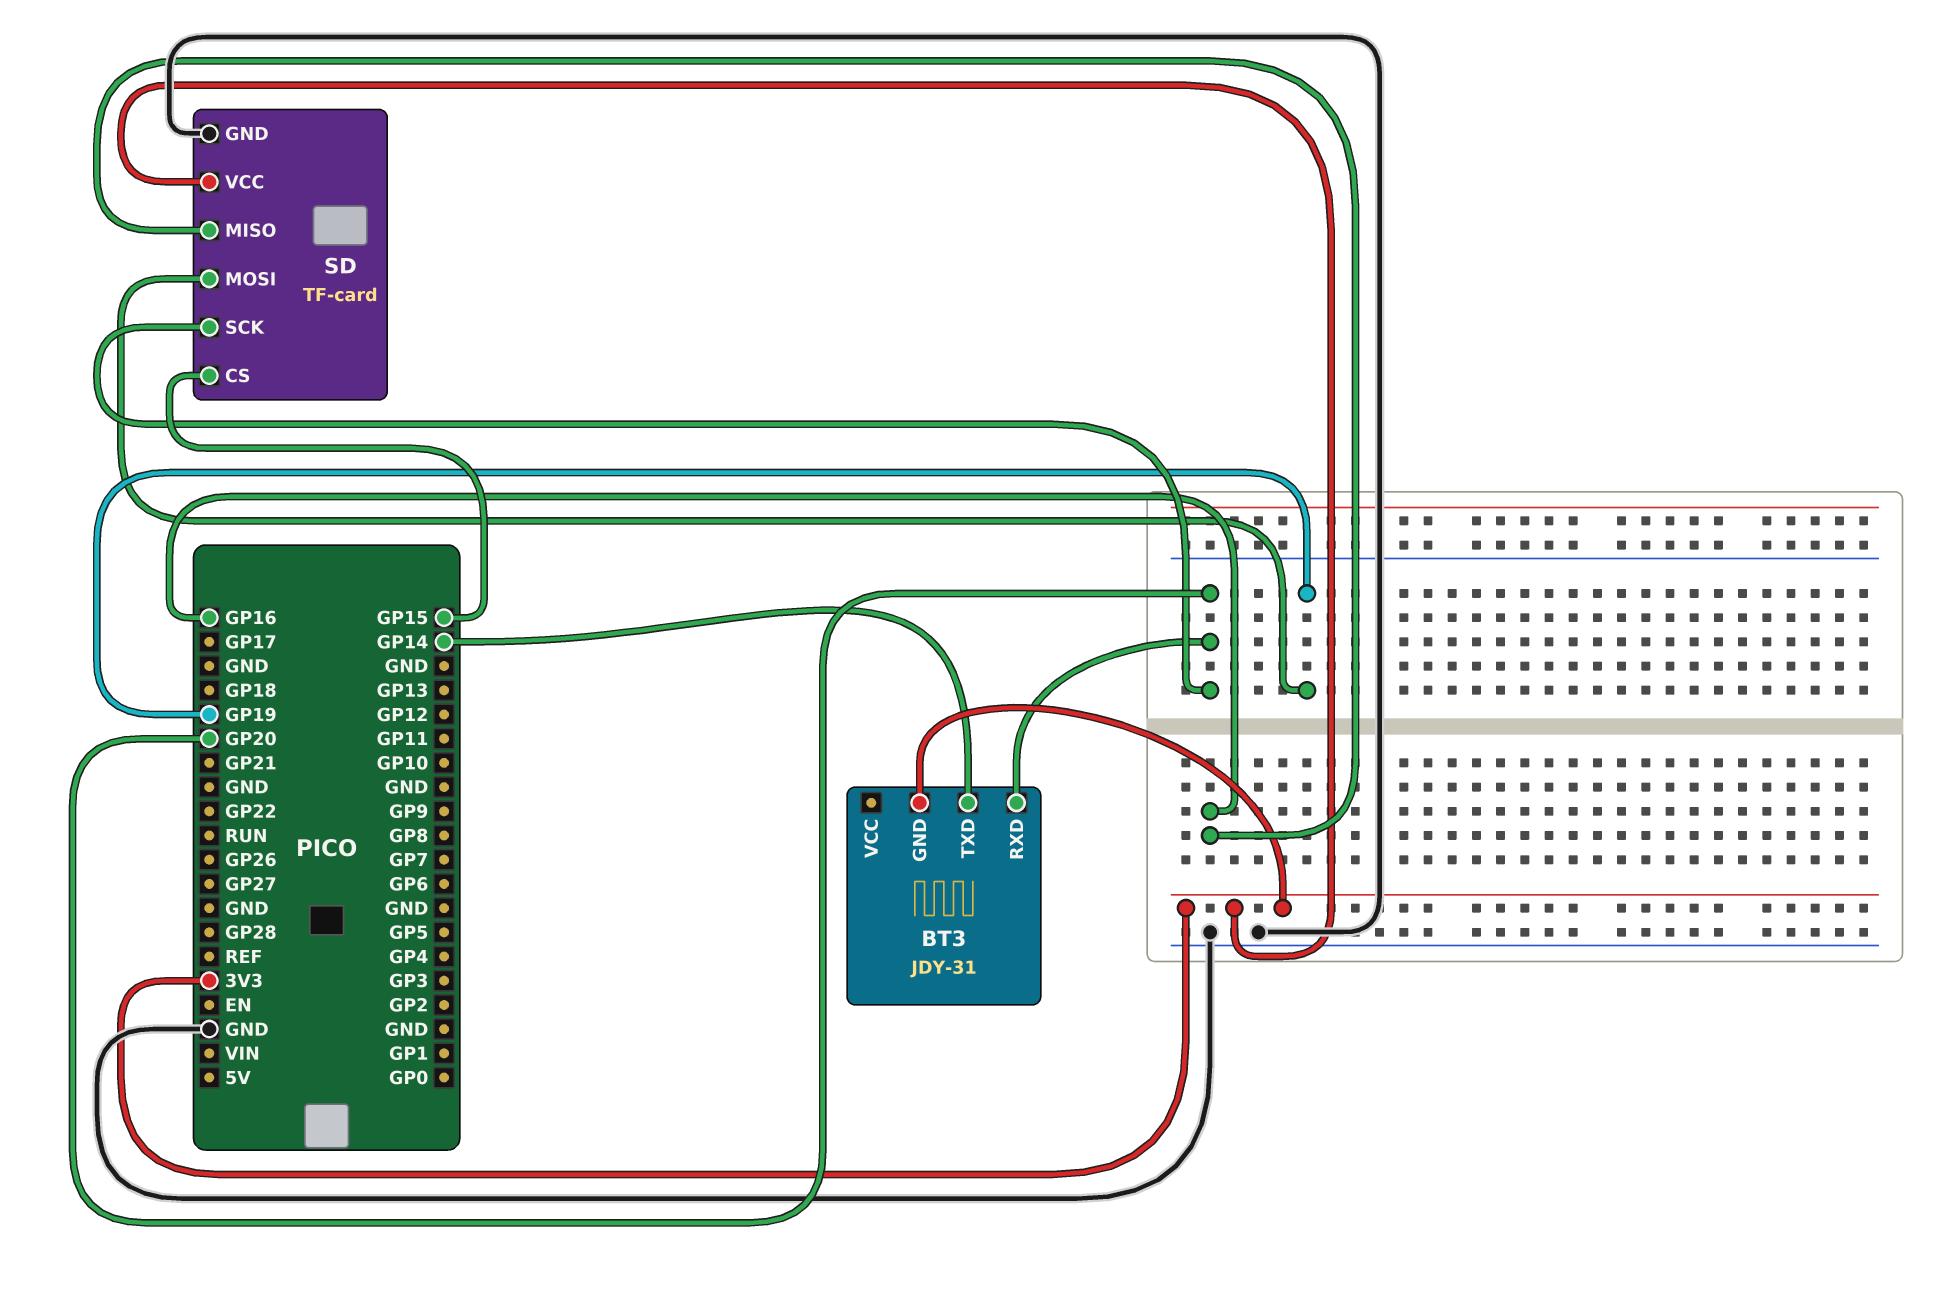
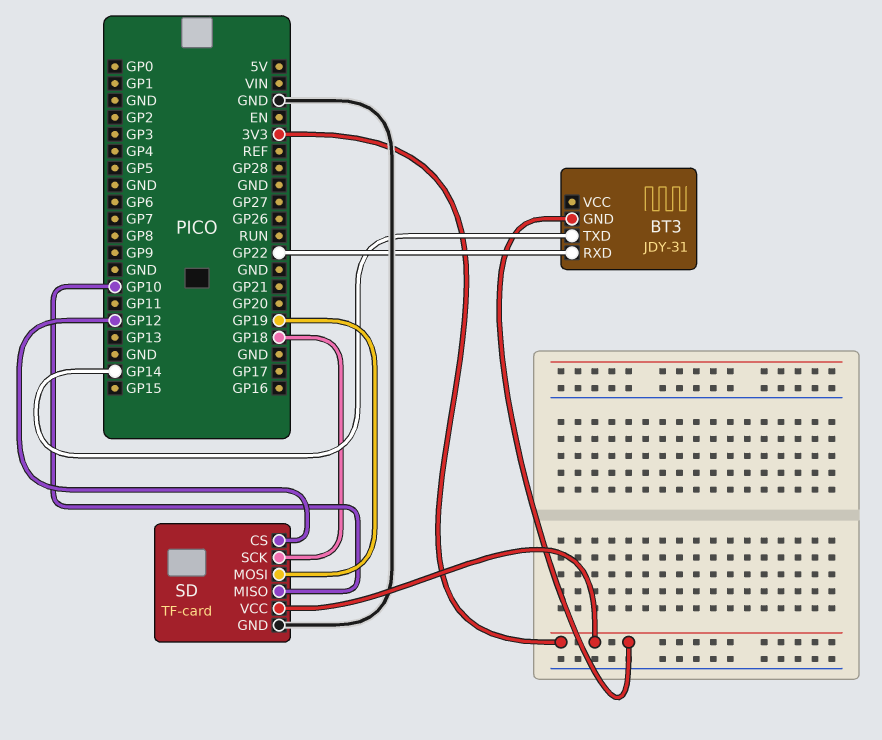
BT3 pin RXD: GP20 -> GP22
SD pin CS: GP15 -> GP12
SD pin MISO: GP16 -> GP10
SD pin SCK: GP20 -> GP18

